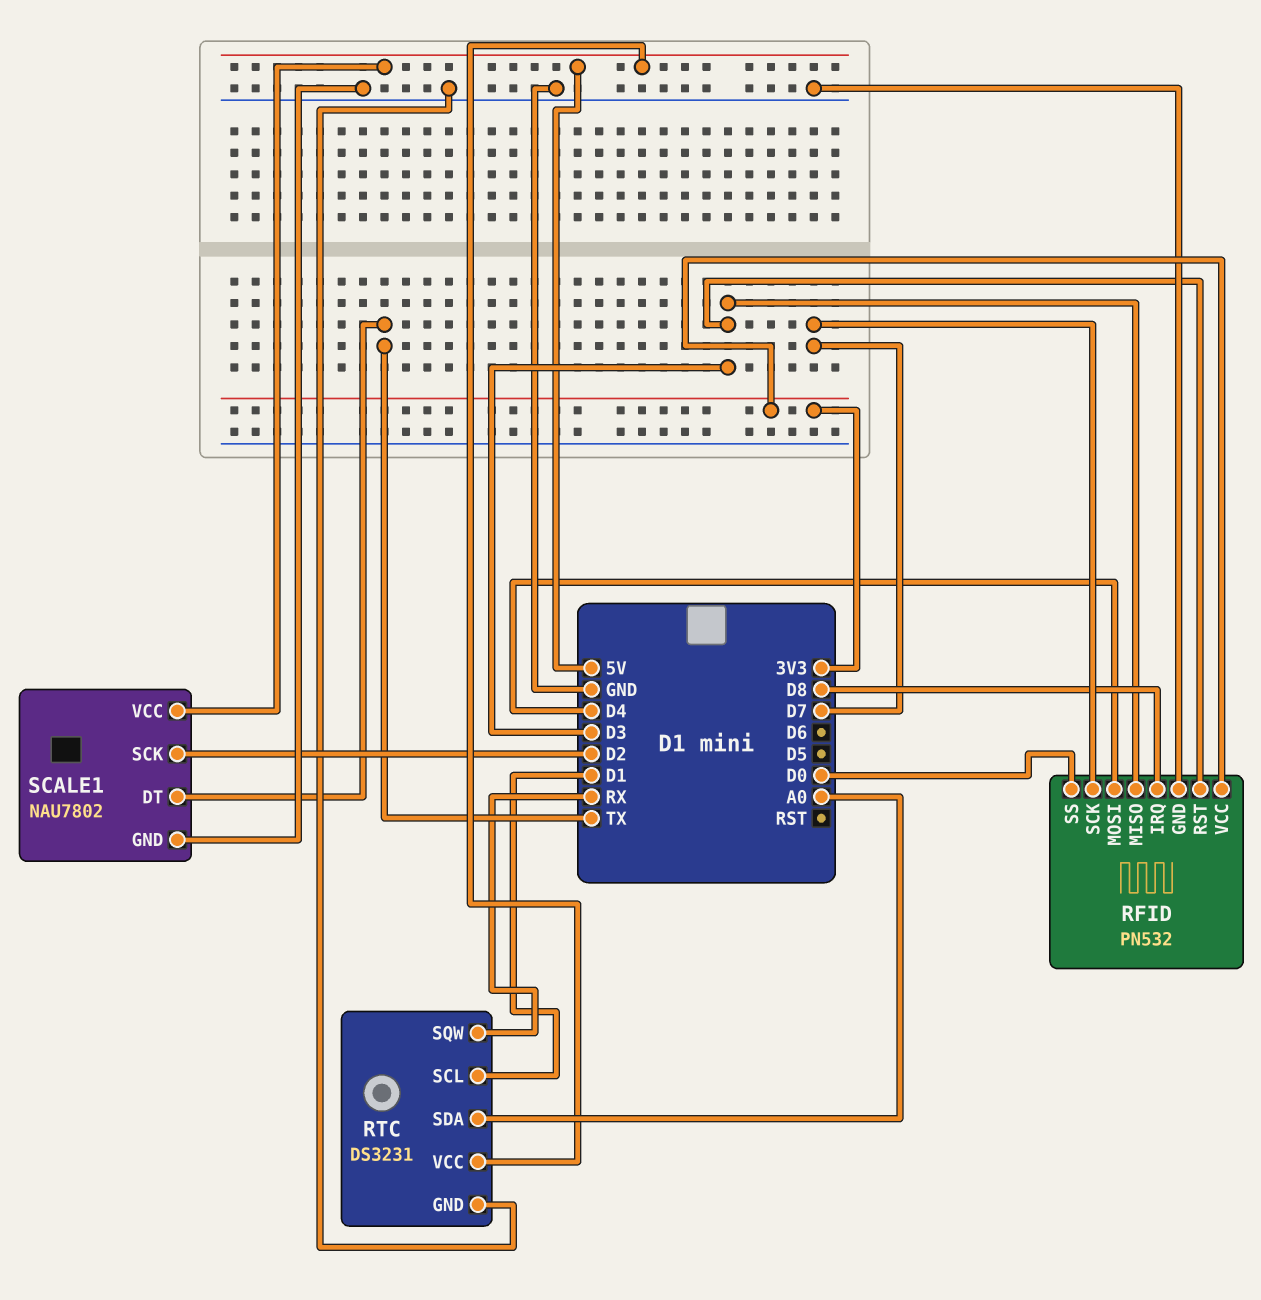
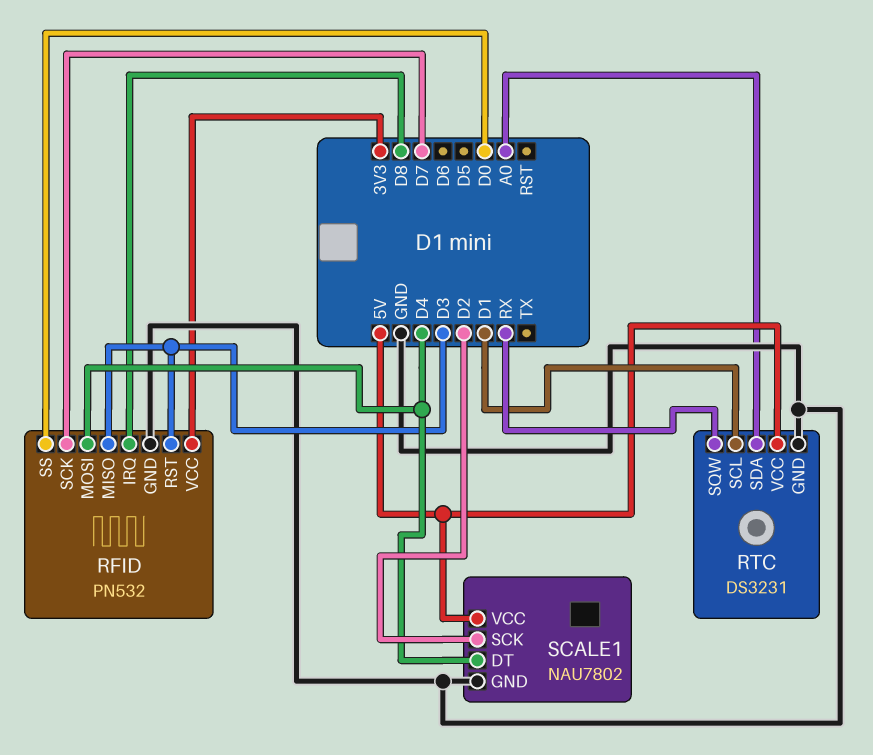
SCALE1 pin DT: TX -> D4

